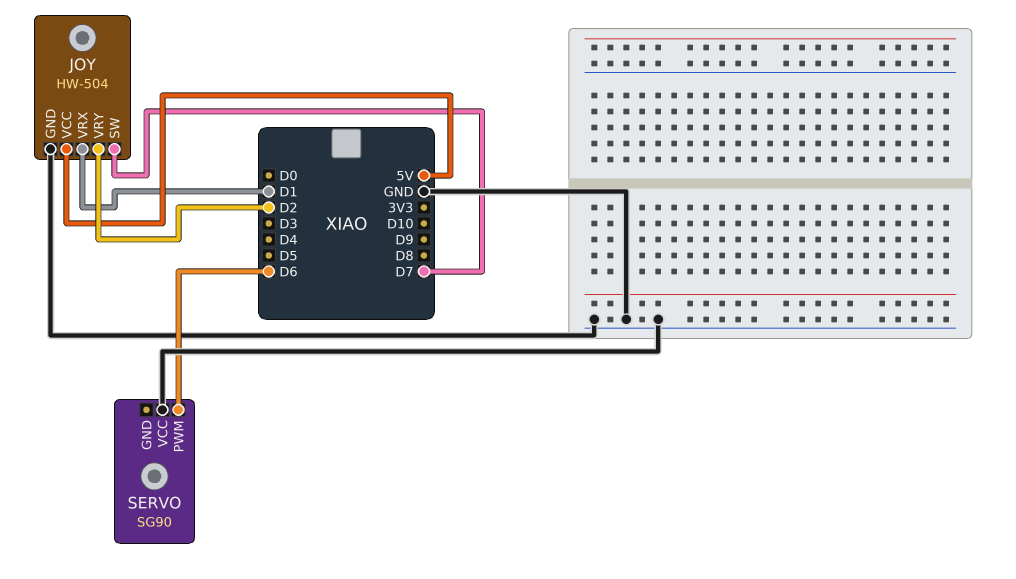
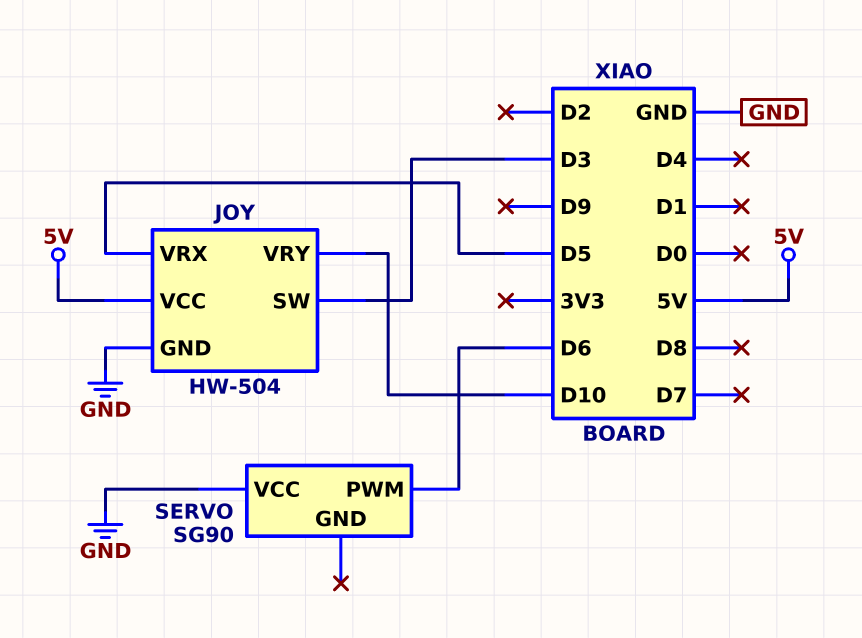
JOY pin SW: D7 -> D3
JOY pin VRX: D1 -> D5
JOY pin VRY: D2 -> D10

